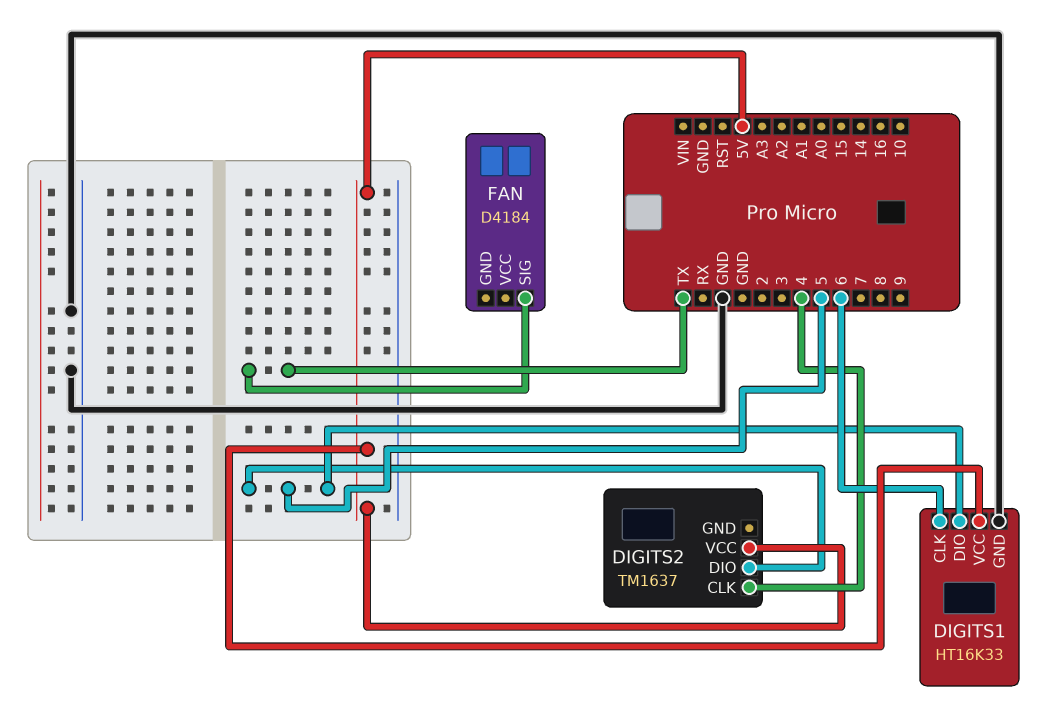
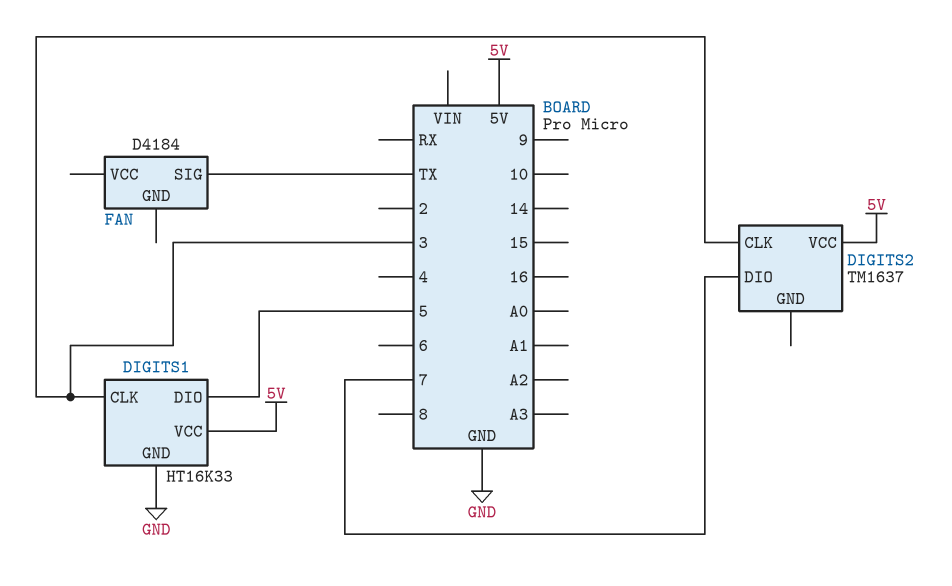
DIGITS1 pin CLK: 6 -> 3
DIGITS2 pin CLK: 4 -> 3
DIGITS2 pin DIO: 5 -> 7

